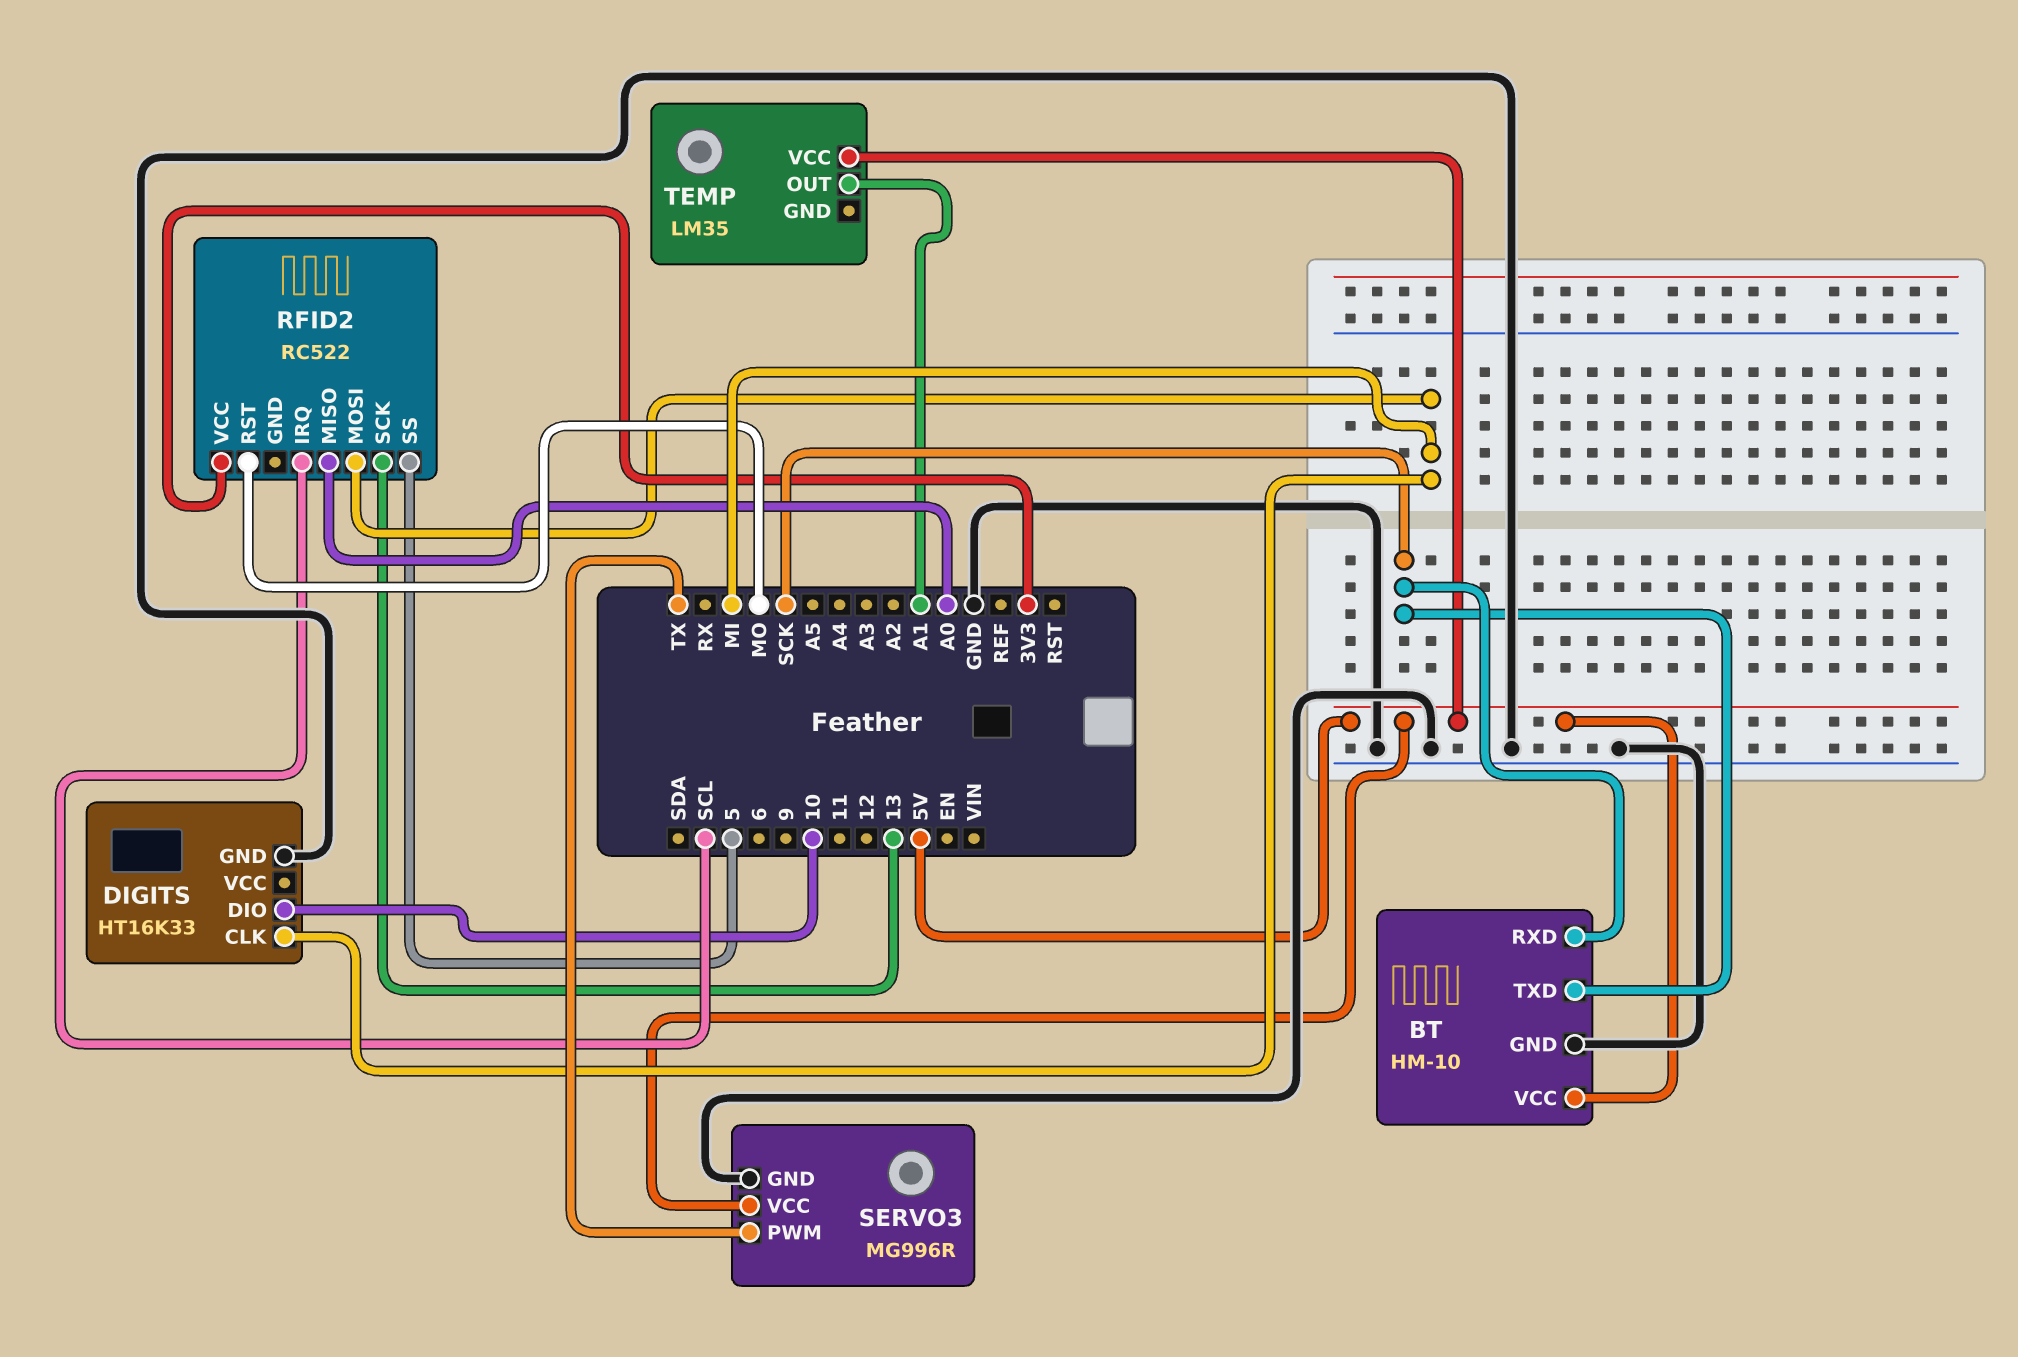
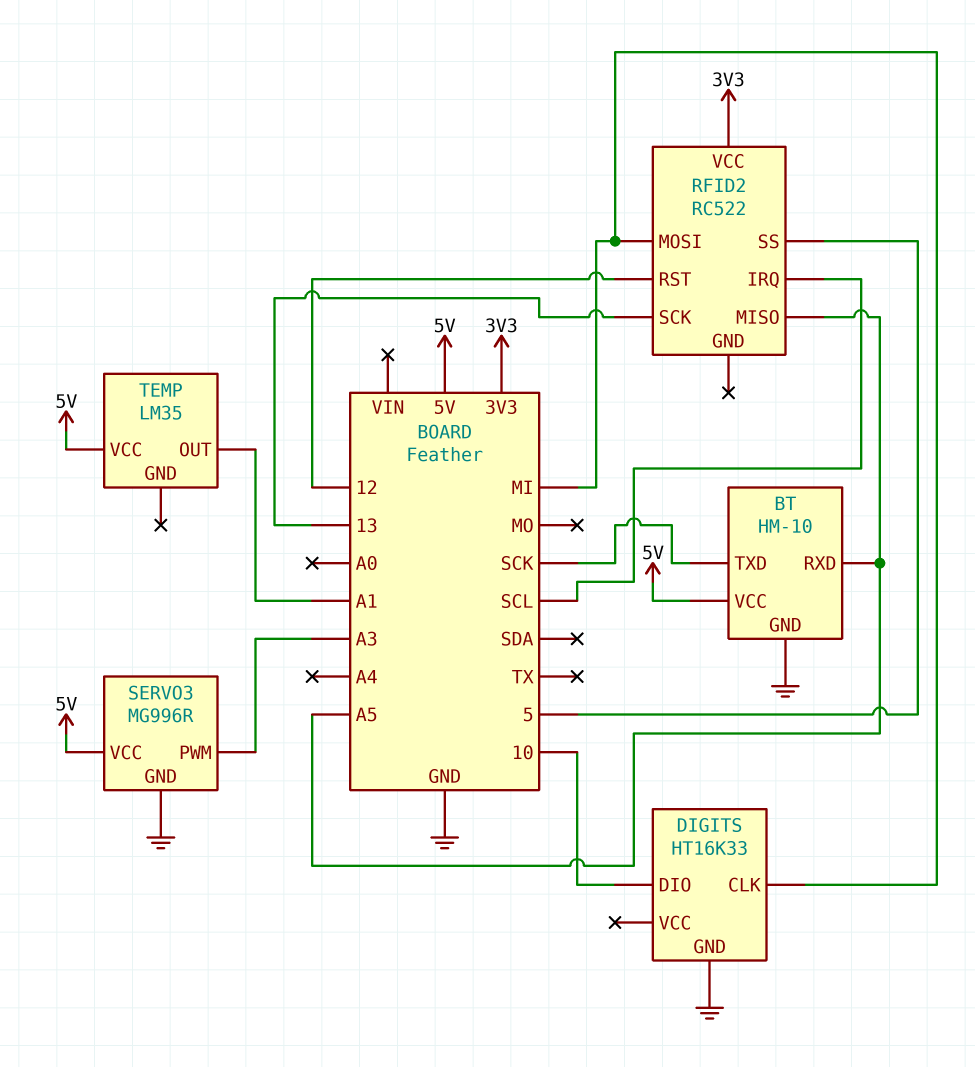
BT pin RXD: SCK -> A5
RFID2 pin MISO: A0 -> A5
RFID2 pin RST: MO -> 12
SERVO3 pin PWM: TX -> A3

